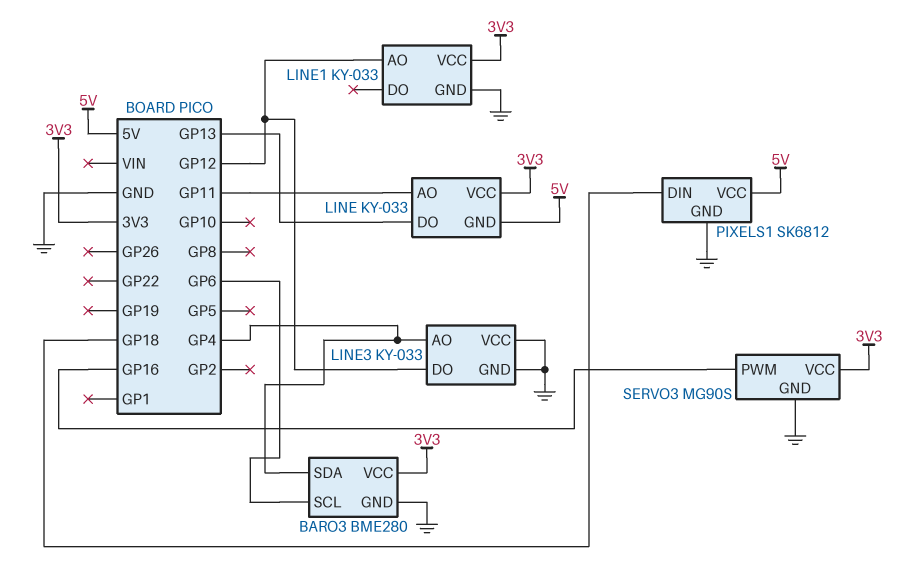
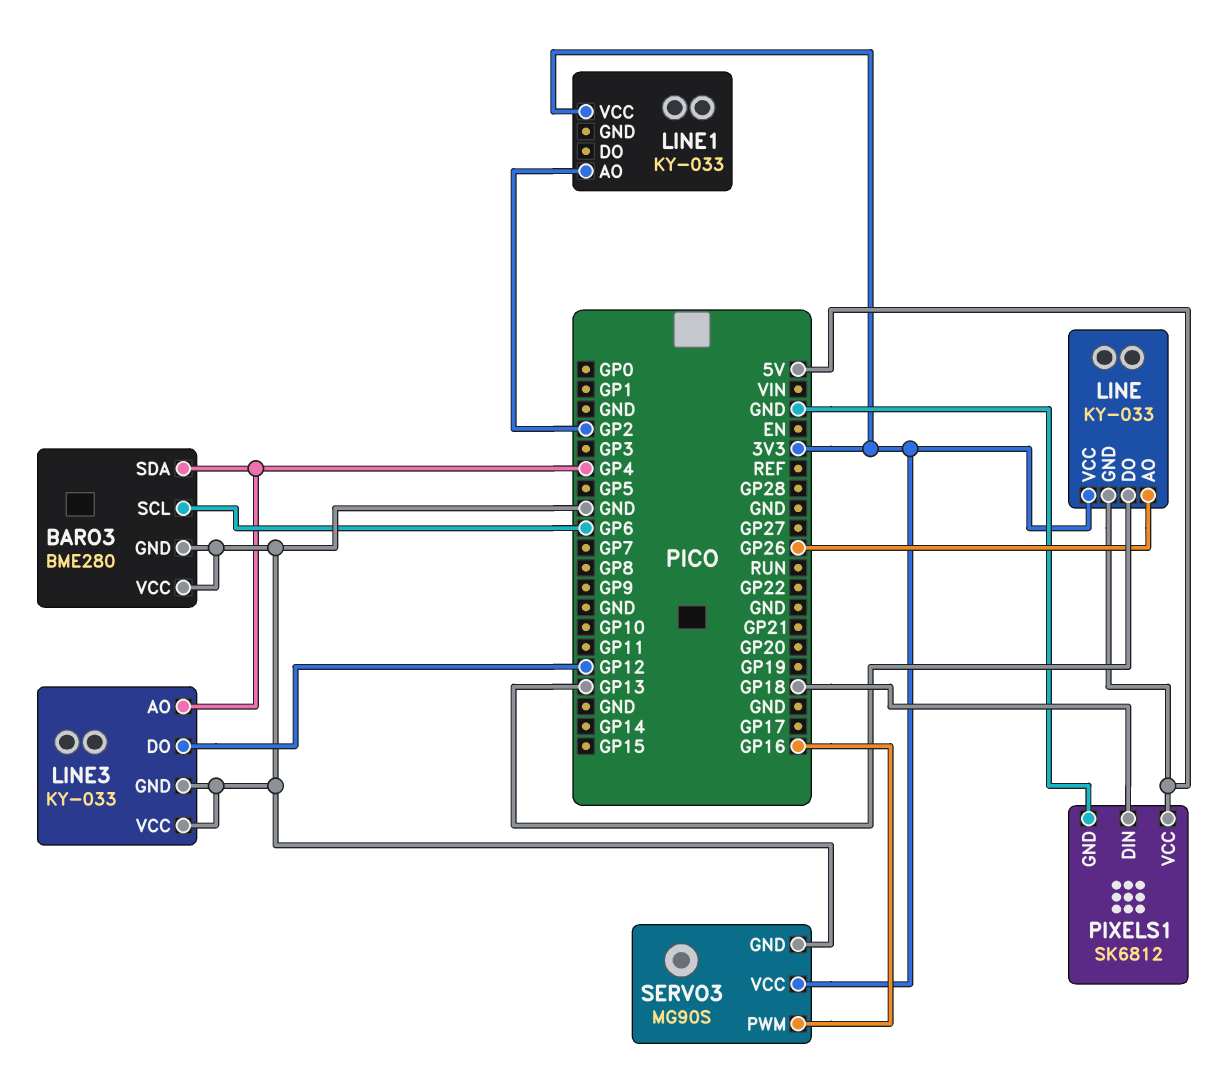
BARO3 pin VCC: 3V3 -> GND
LINE pin AO: GP11 -> GP26
LINE1 pin AO: GP12 -> GP2
LINE1 pin GND: GND -> none

